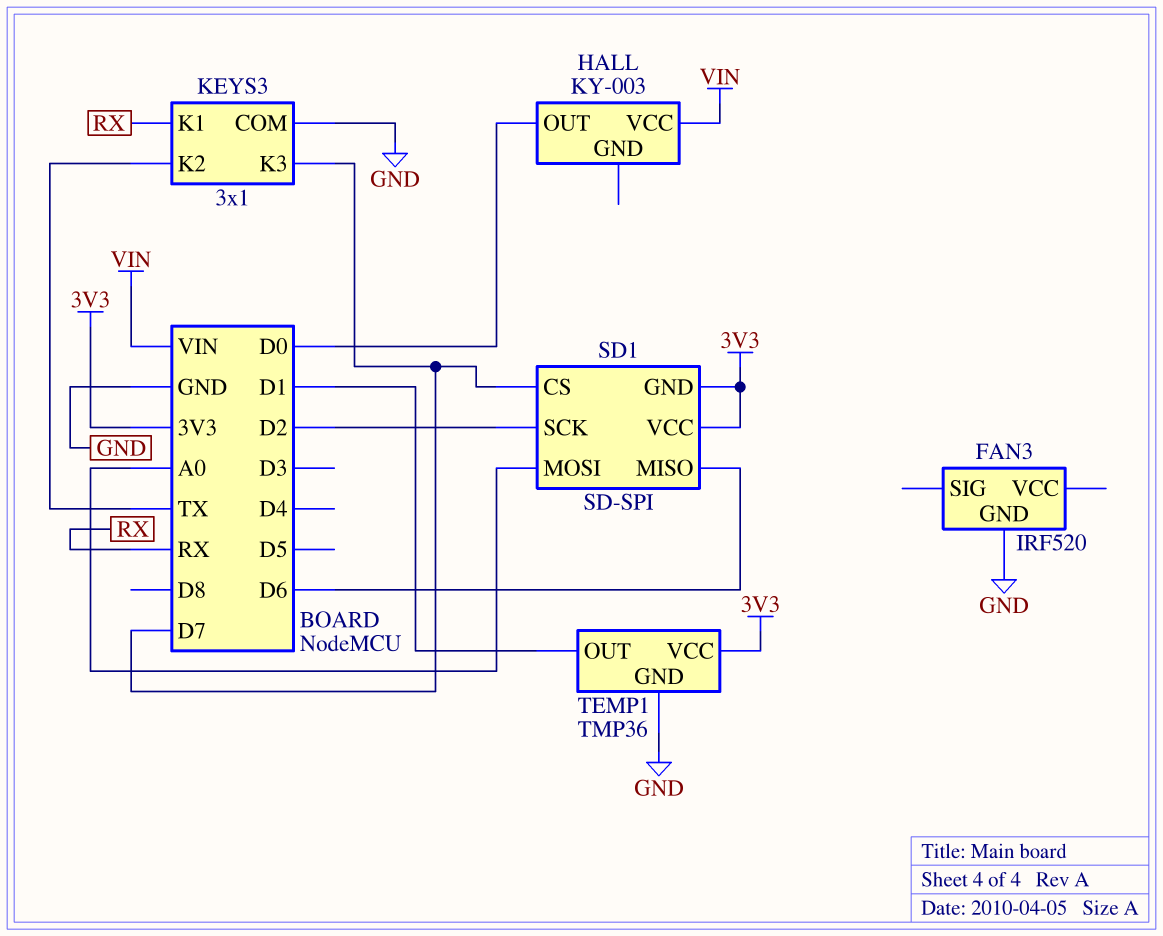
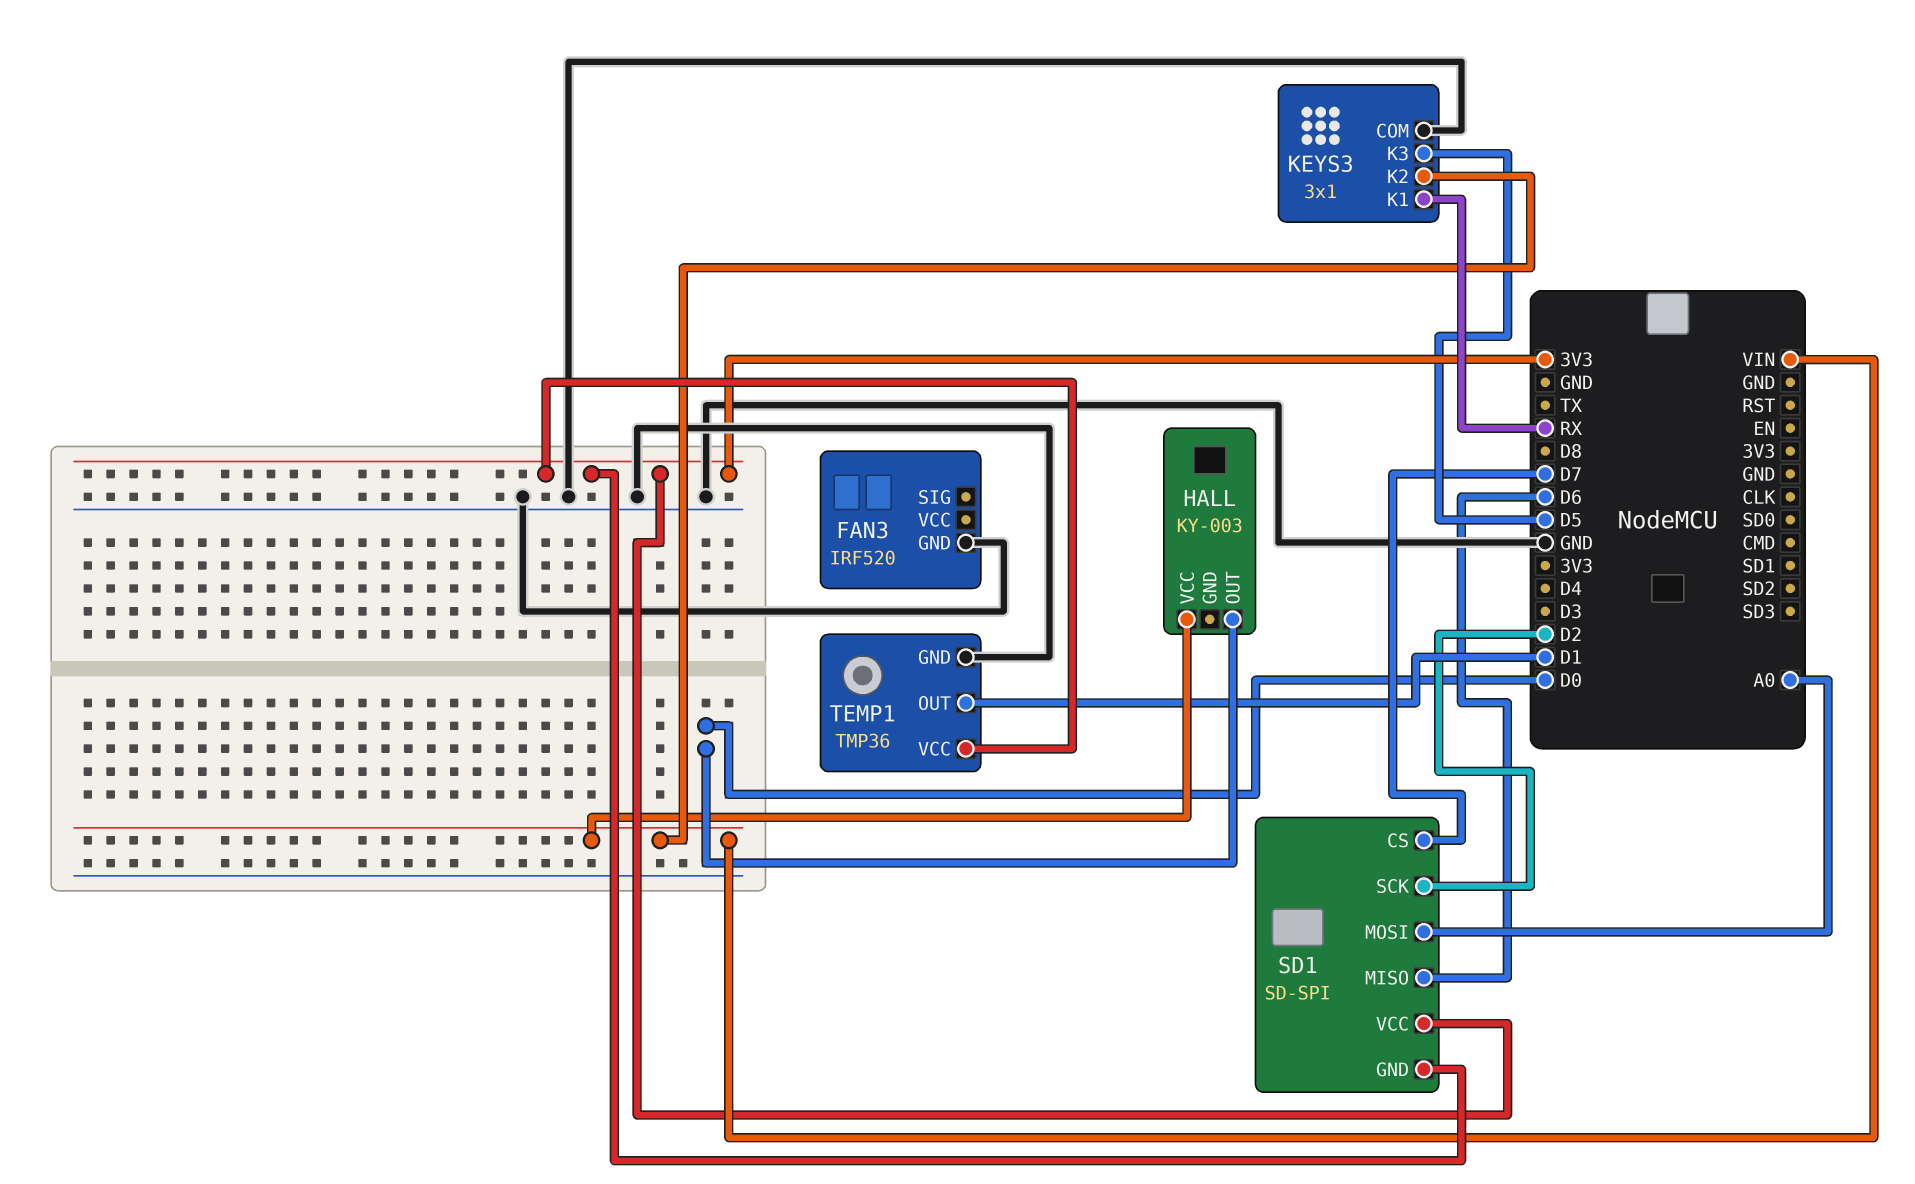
KEYS3 pin K2: TX -> VIN
KEYS3 pin K3: D7 -> D5

